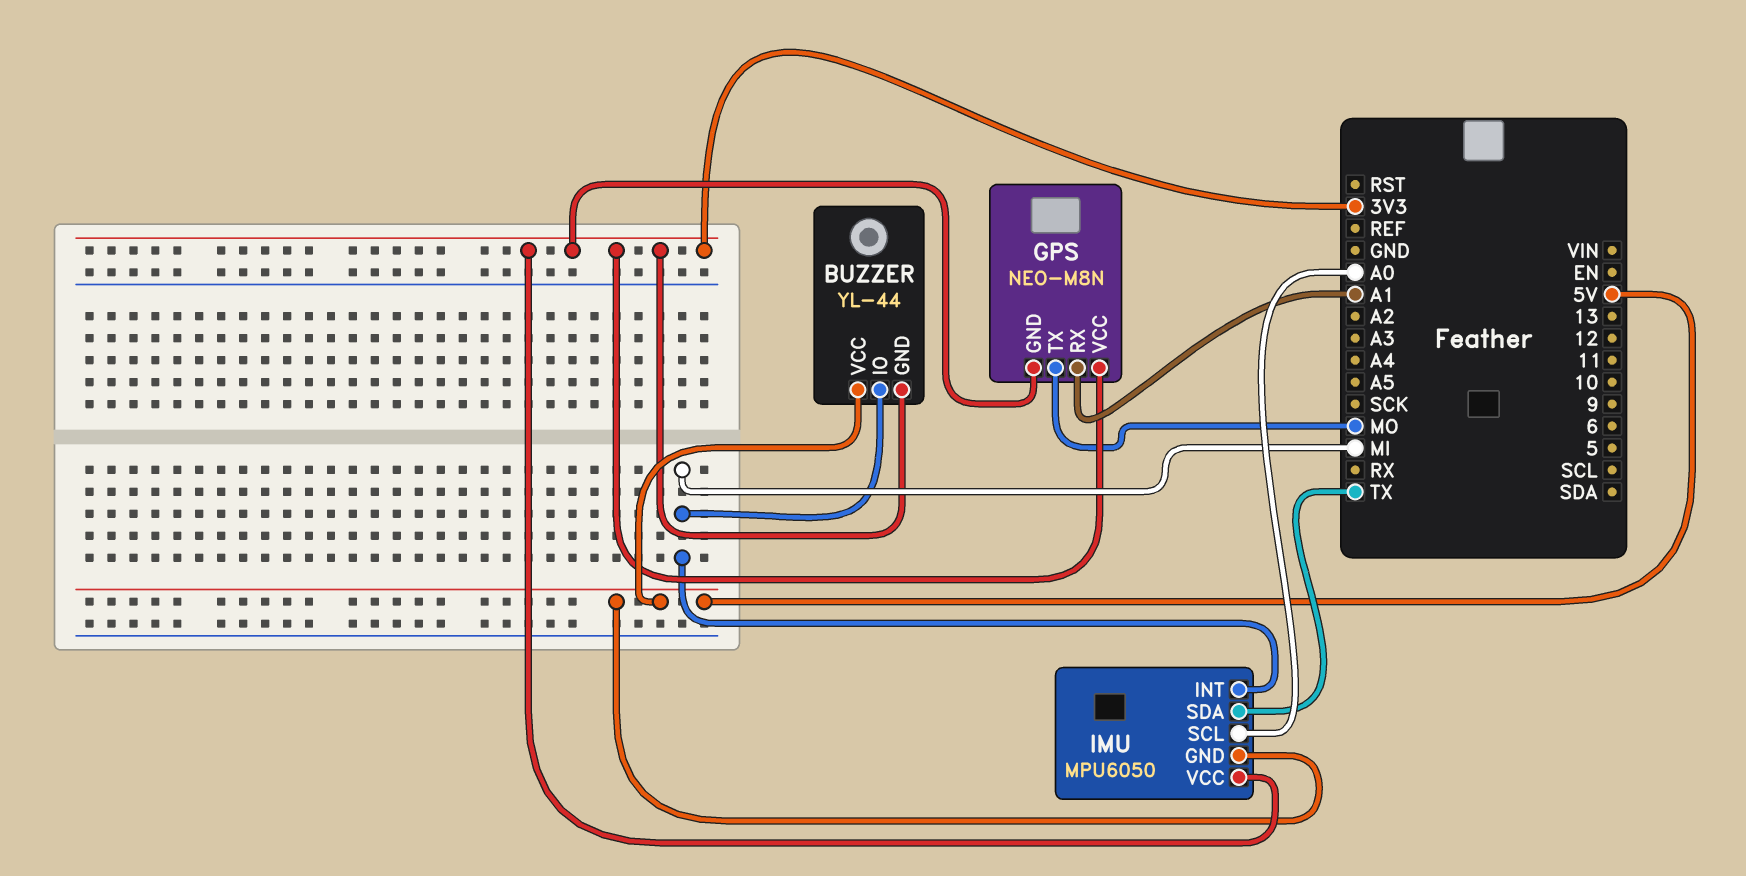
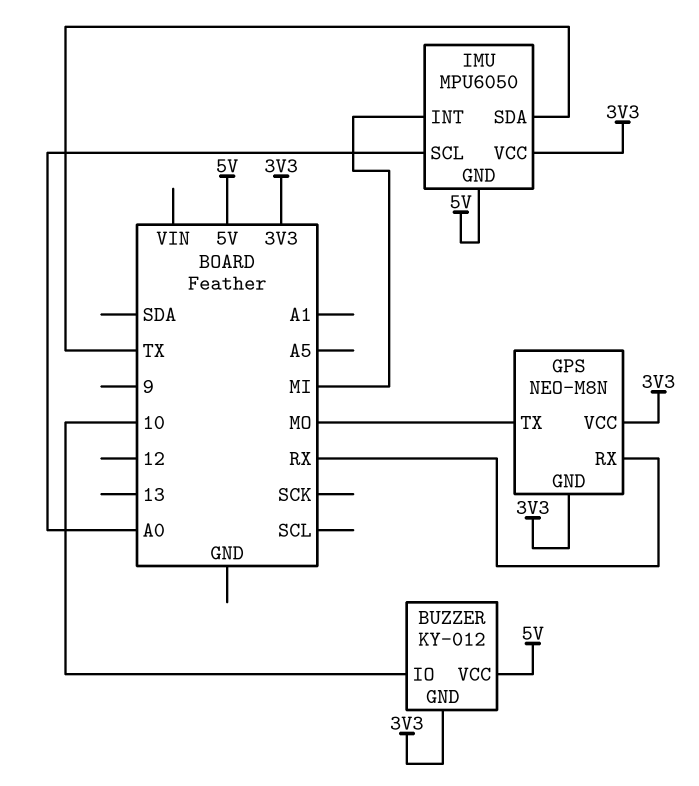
BUZZER: YL-44 -> KY-012
BUZZER pin IO: MI -> 10
GPS pin RX: A1 -> RX

